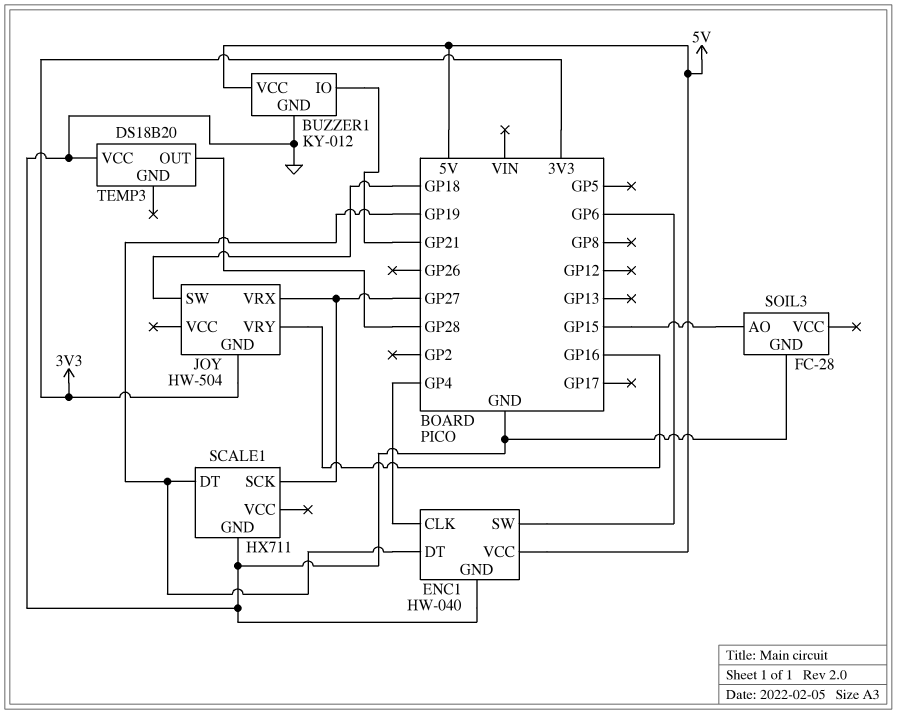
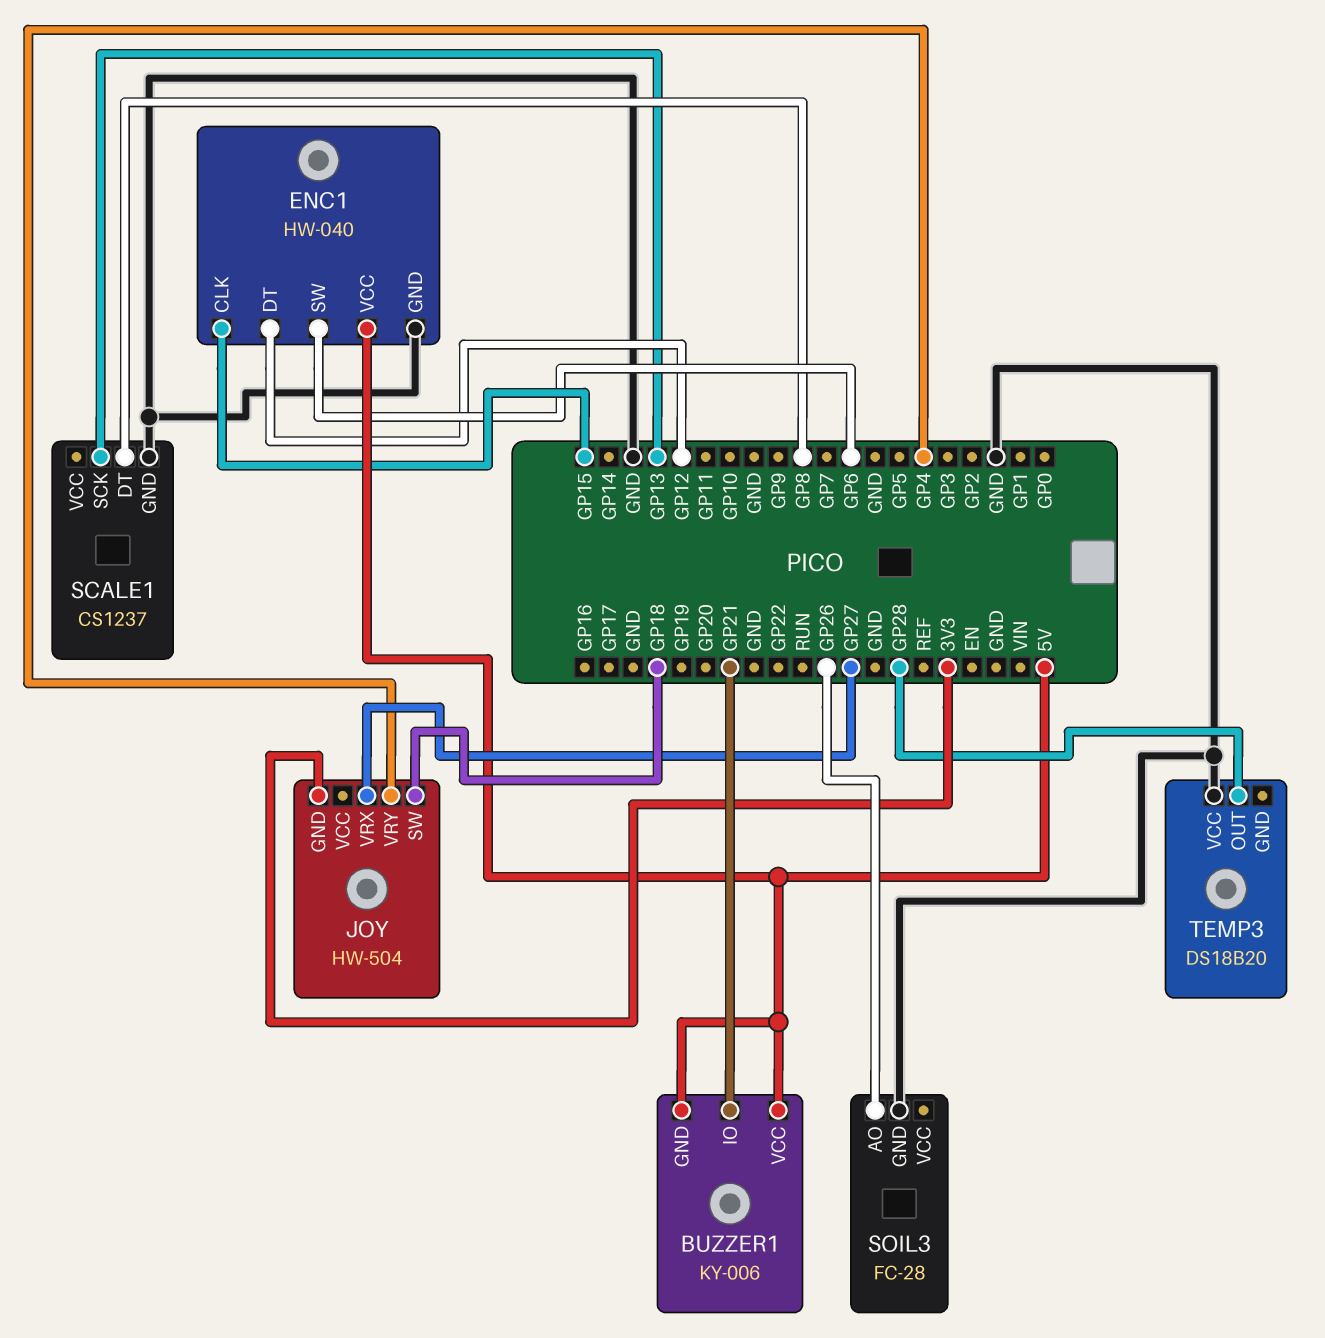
BUZZER1: KY-012 -> KY-006
BUZZER1 pin GND: GND -> 5V
ENC1 pin CLK: GP4 -> GP15
ENC1 pin DT: GP19 -> GP12
JOY pin VRY: GP16 -> GP4
SCALE1: HX711 -> CS1237
SCALE1 pin DT: GP19 -> GP8
SCALE1 pin SCK: GP27 -> GP13
SOIL3 pin AO: GP15 -> GP26

